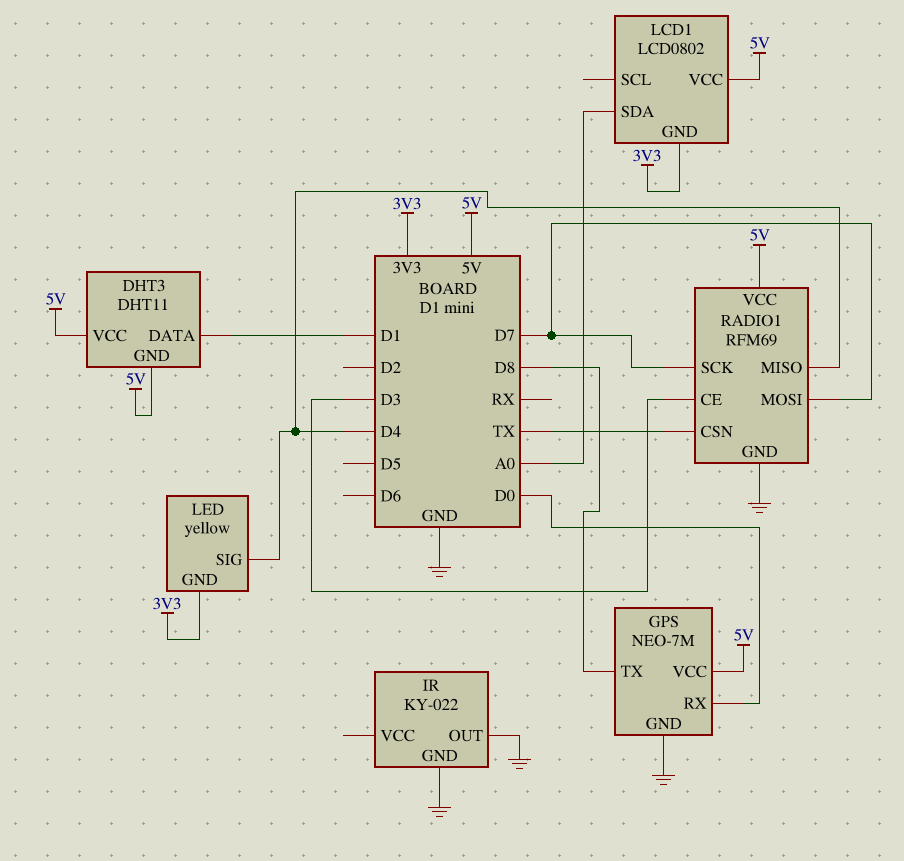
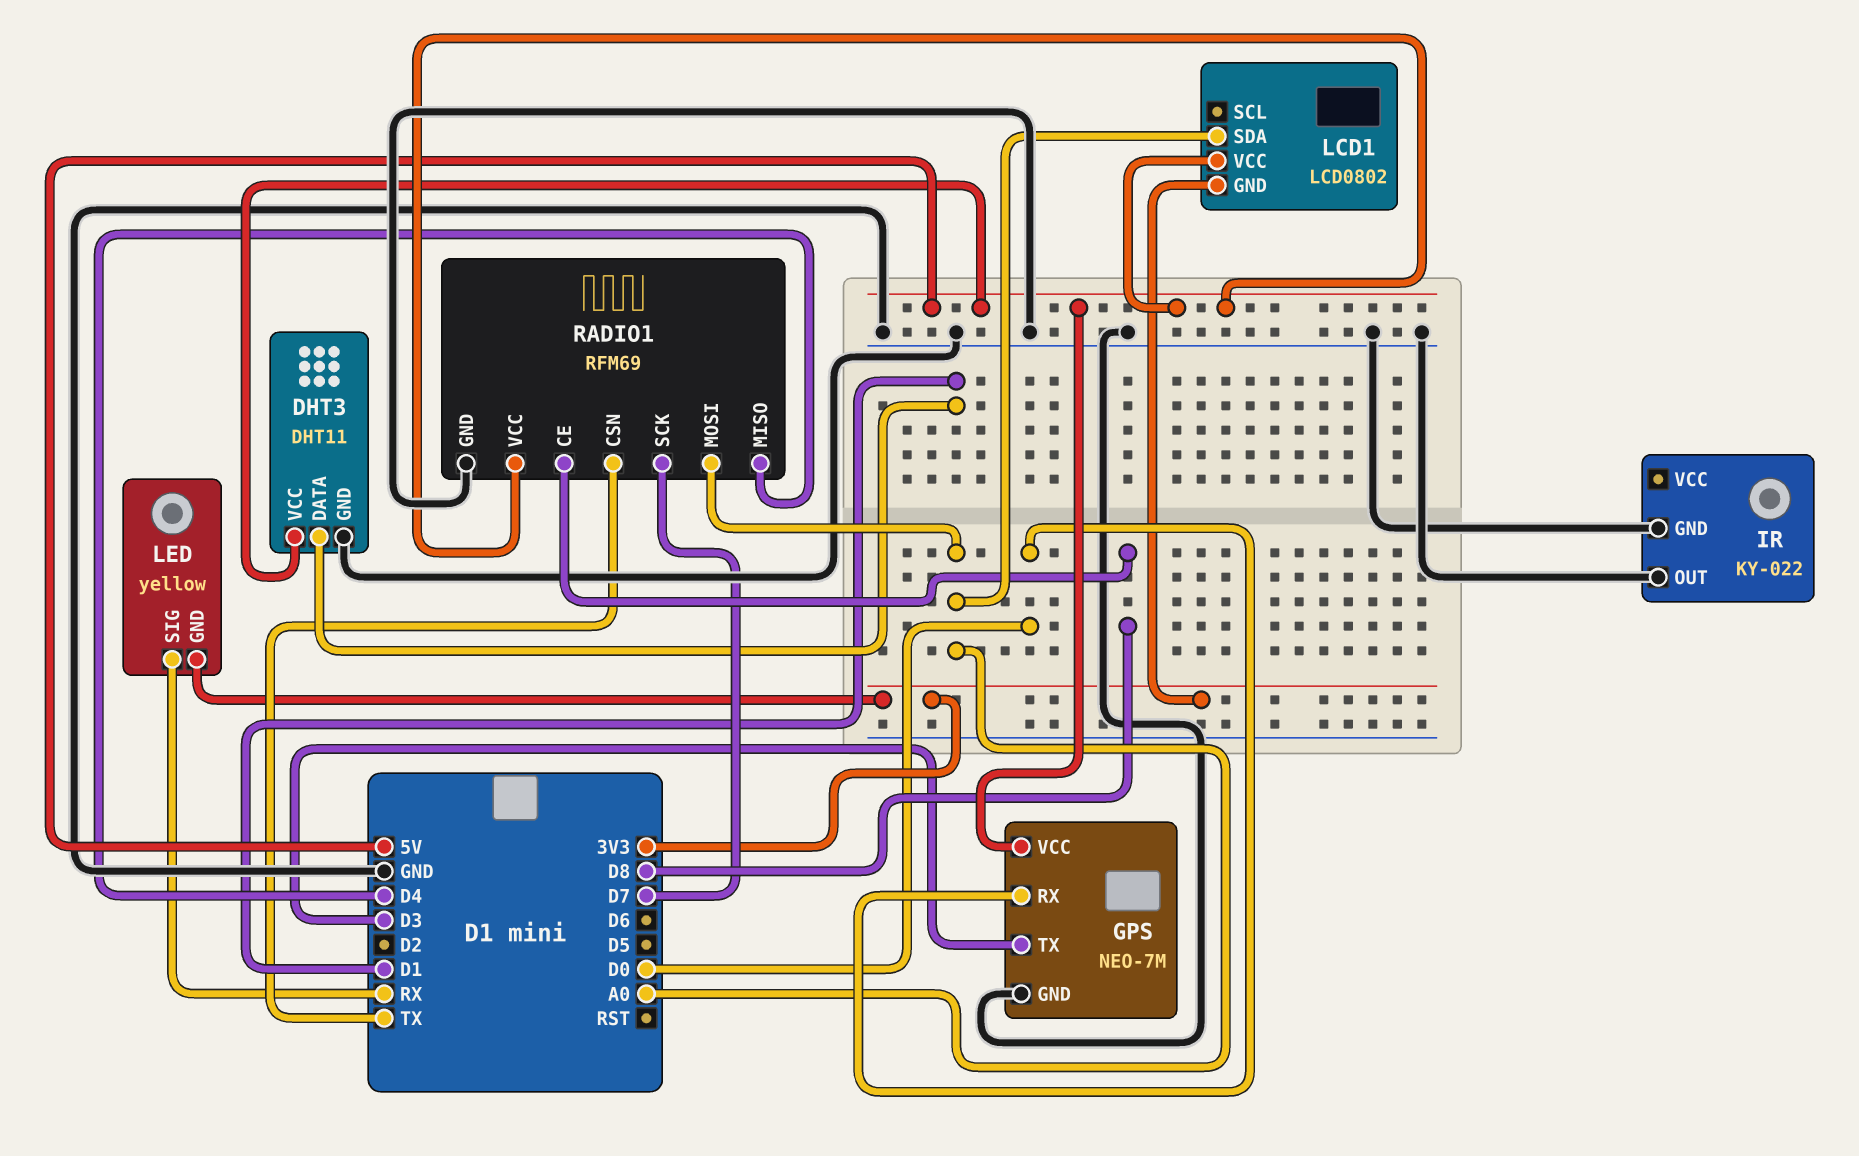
DHT3 pin GND: 5V -> GND
GPS pin TX: D8 -> D3
LED pin SIG: D4 -> RX
RADIO1 pin CE: D3 -> D8
RADIO1 pin MOSI: D7 -> A0

